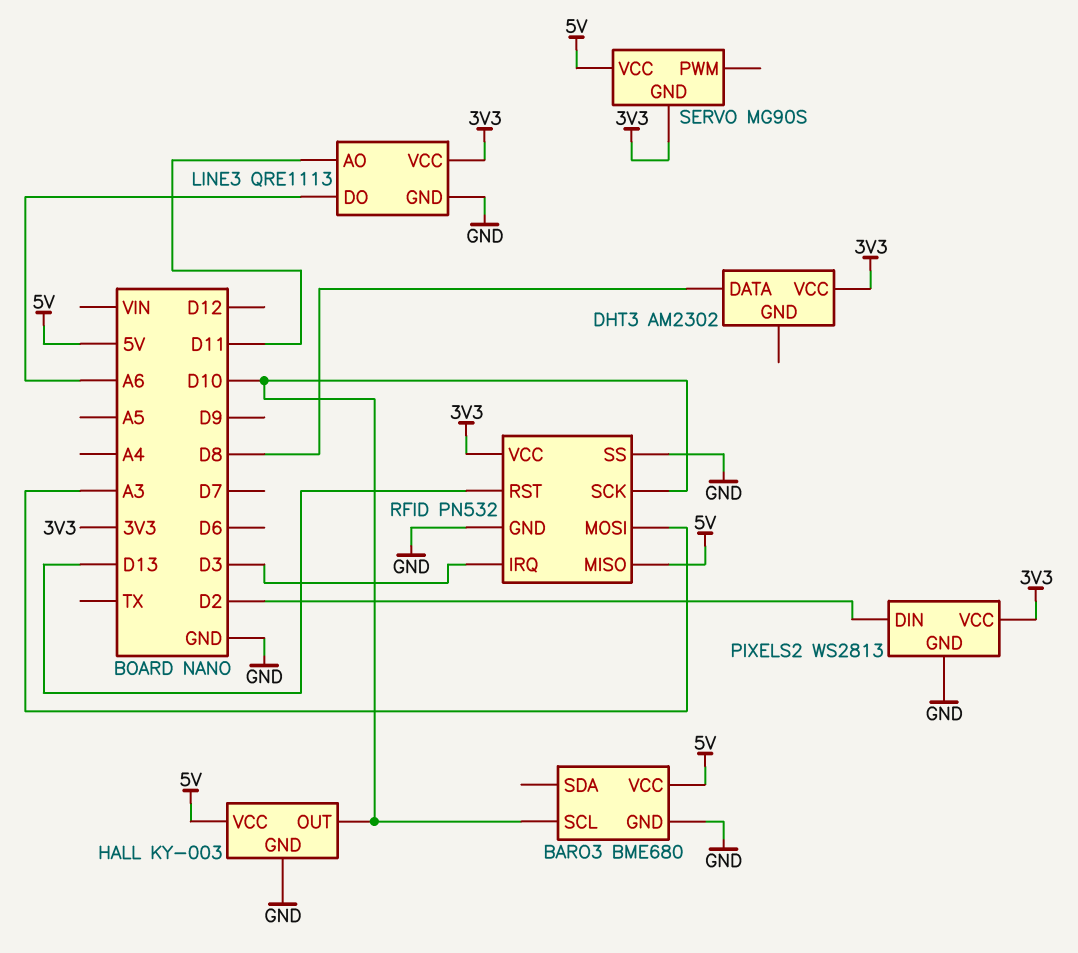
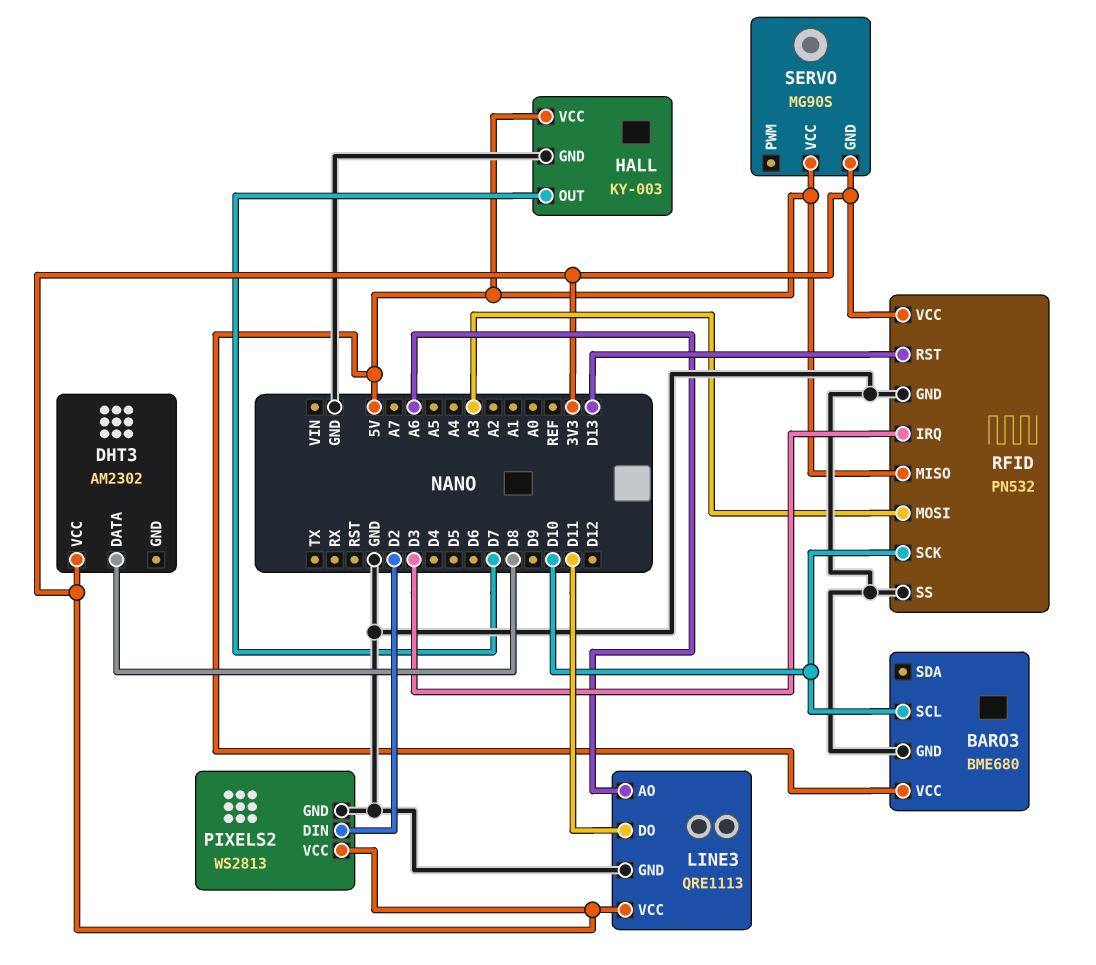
HALL pin OUT: D10 -> D7
LINE3 pin AO: D11 -> A6
LINE3 pin DO: A6 -> D11

